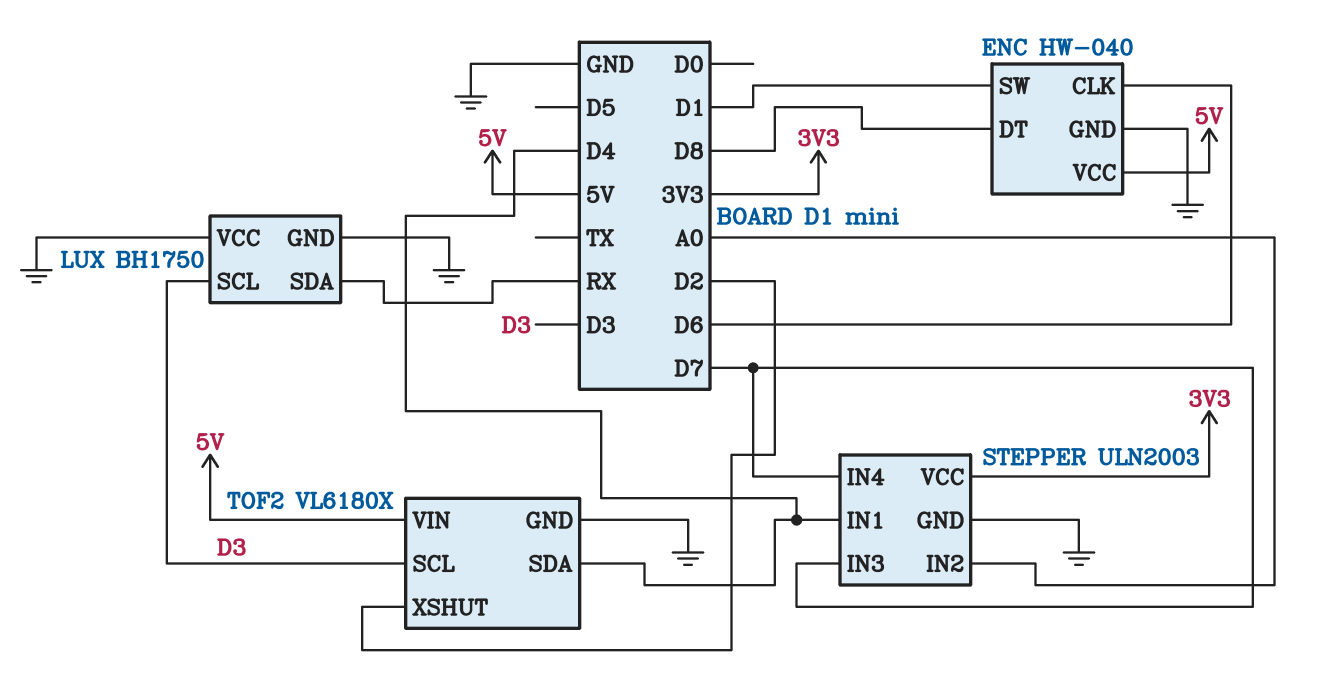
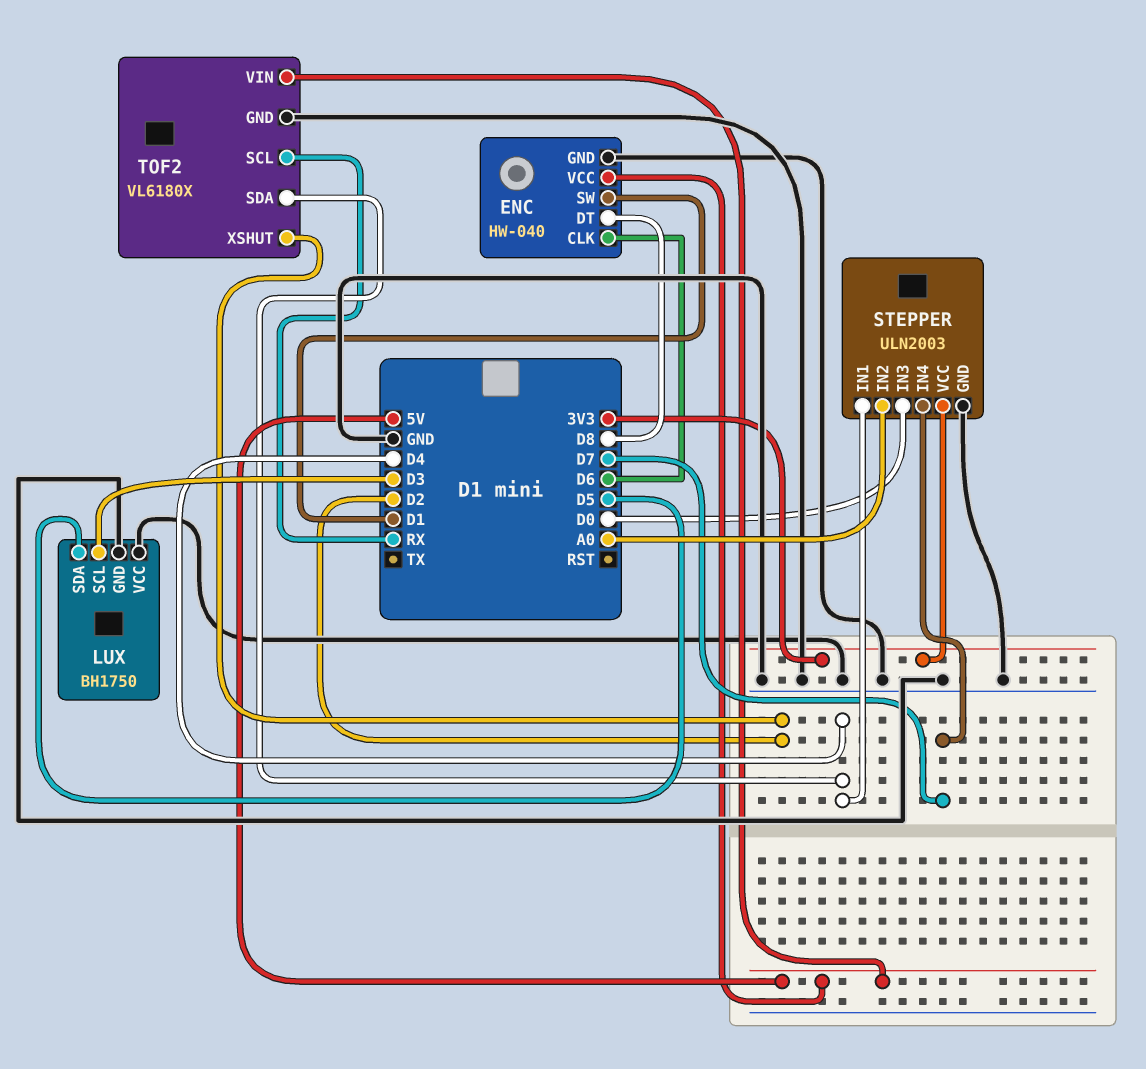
LUX pin SDA: RX -> D5
STEPPER pin IN3: D7 -> D0
TOF2 pin SCL: D3 -> RX

